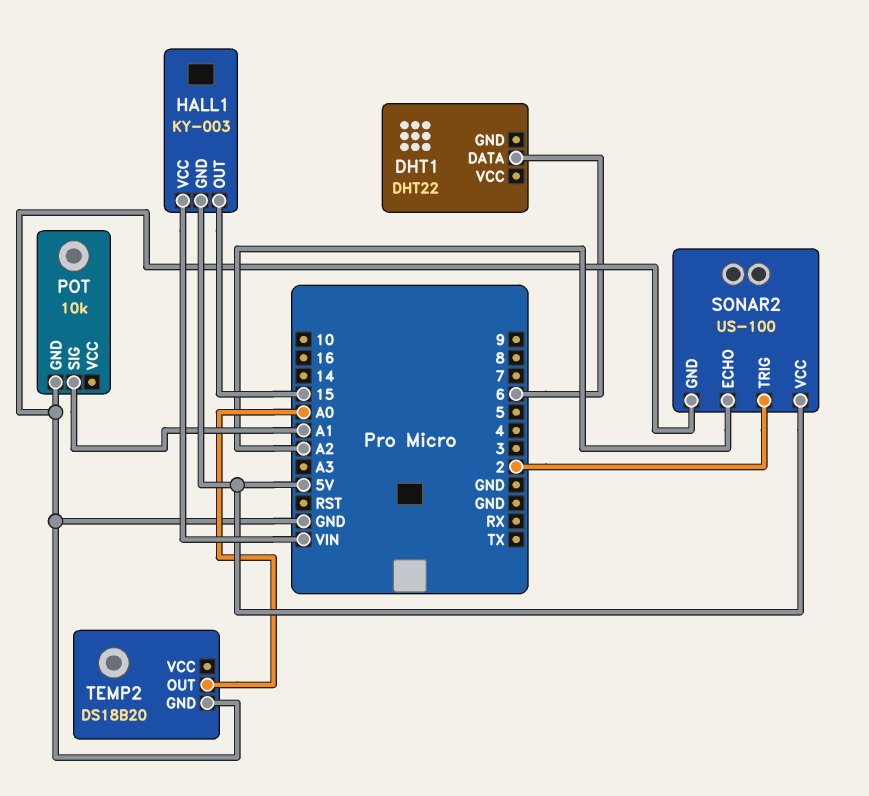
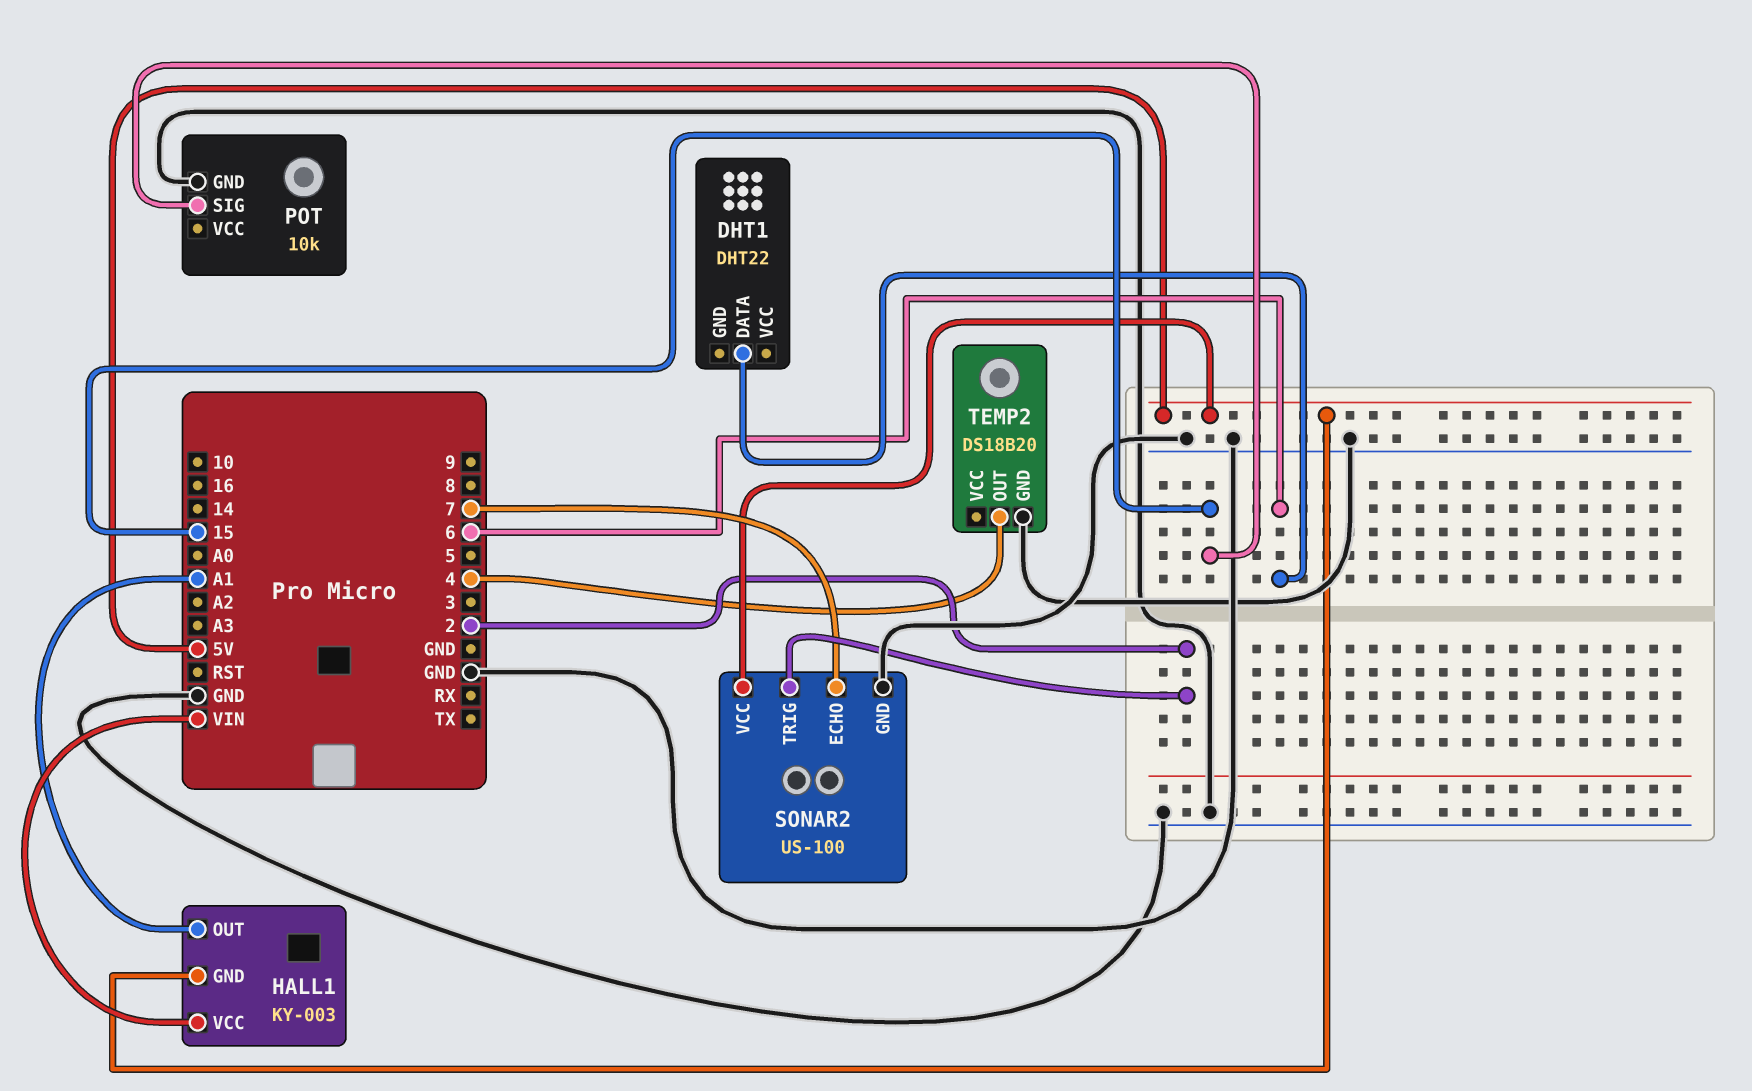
HALL1 pin OUT: 15 -> A1
POT pin SIG: A1 -> 15
SONAR2 pin ECHO: A2 -> 7
TEMP2 pin OUT: A0 -> 4

